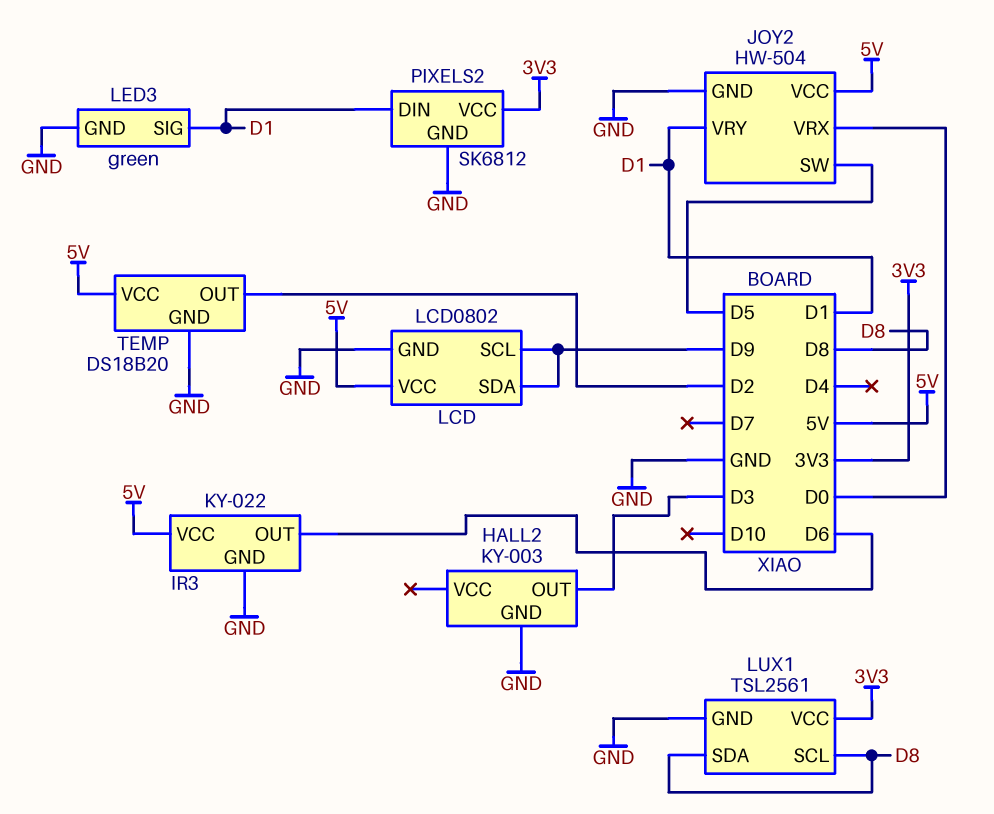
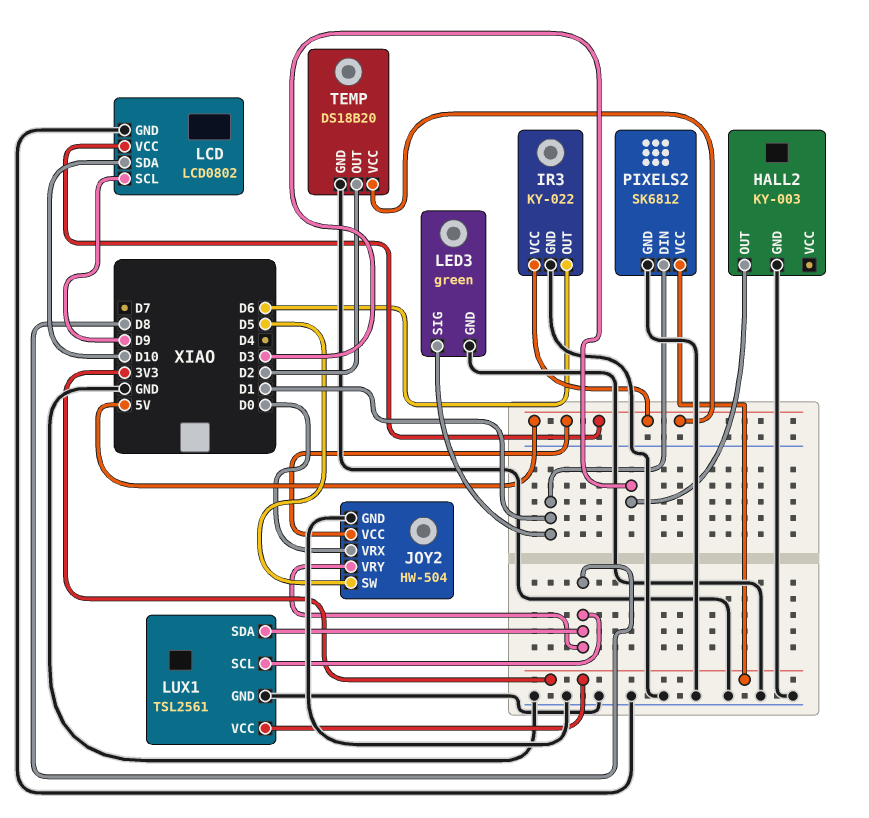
JOY2 pin VRY: D1 -> D8
LCD pin SDA: D9 -> D10

